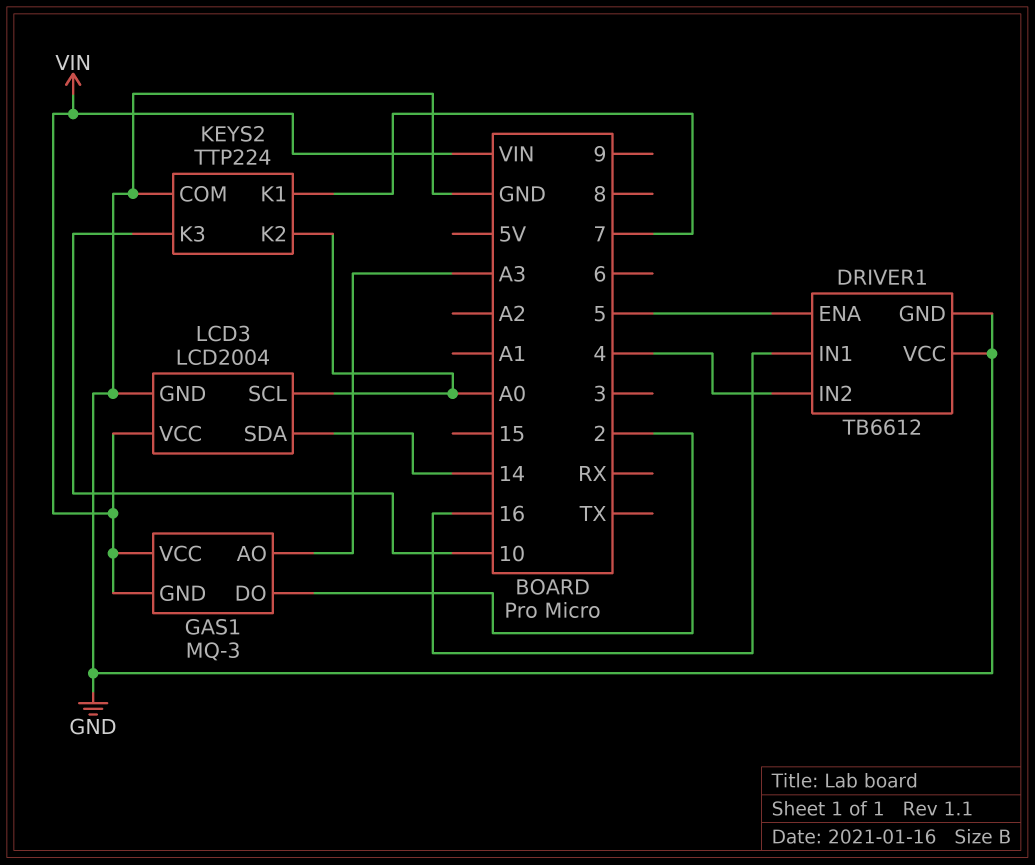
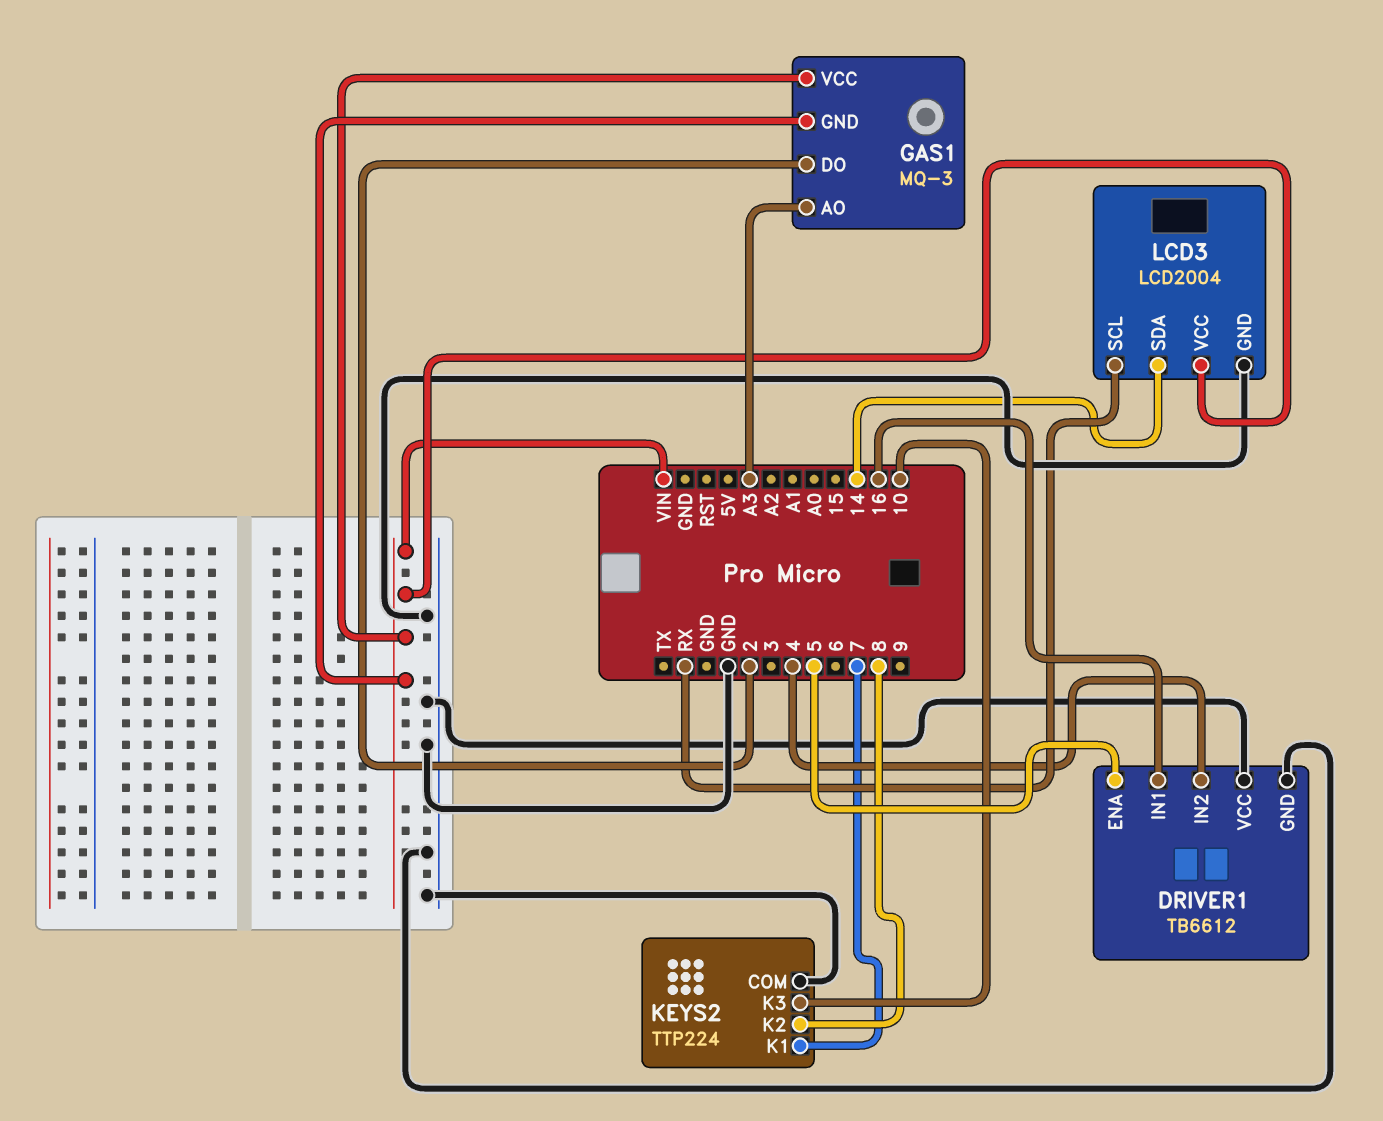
KEYS2 pin K2: A0 -> 8
LCD3 pin SCL: A0 -> RX

